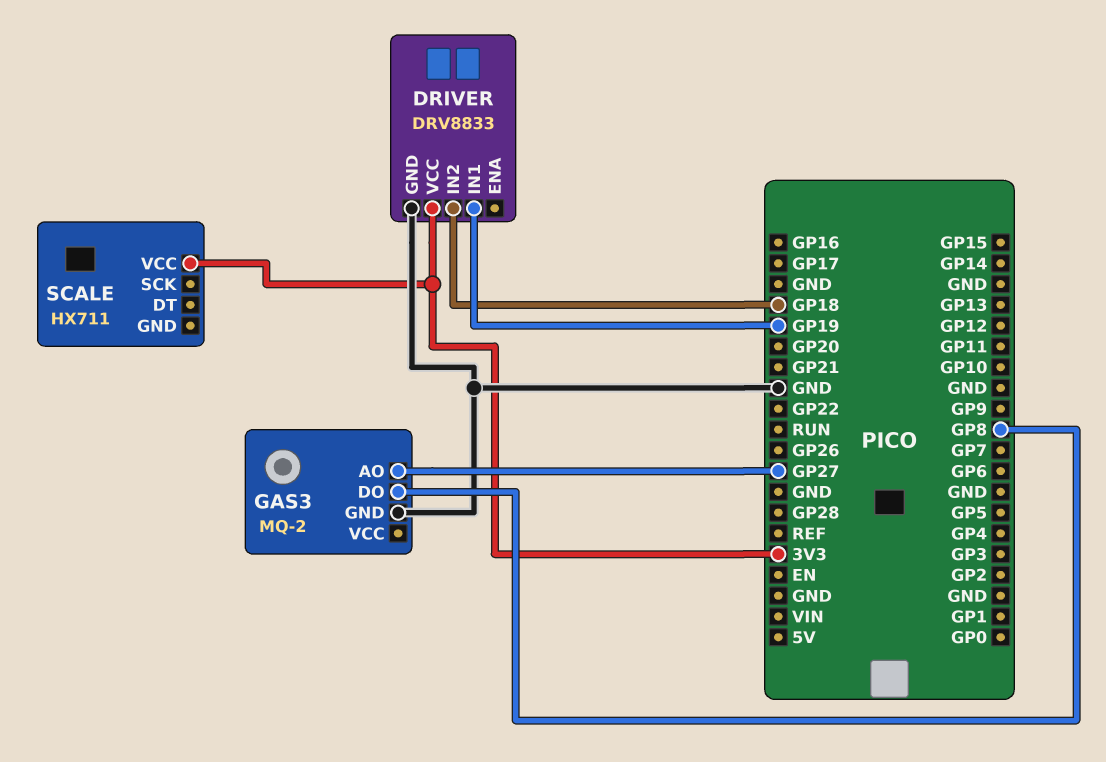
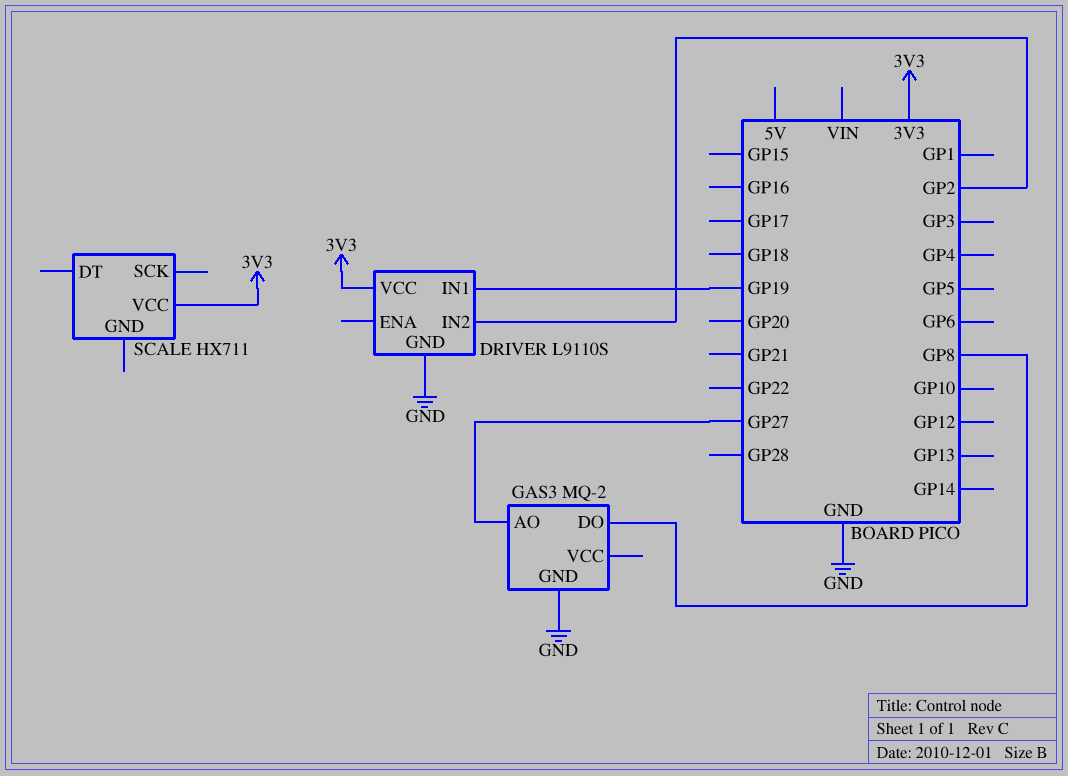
DRIVER: DRV8833 -> L9110S
DRIVER pin IN2: GP18 -> GP2

